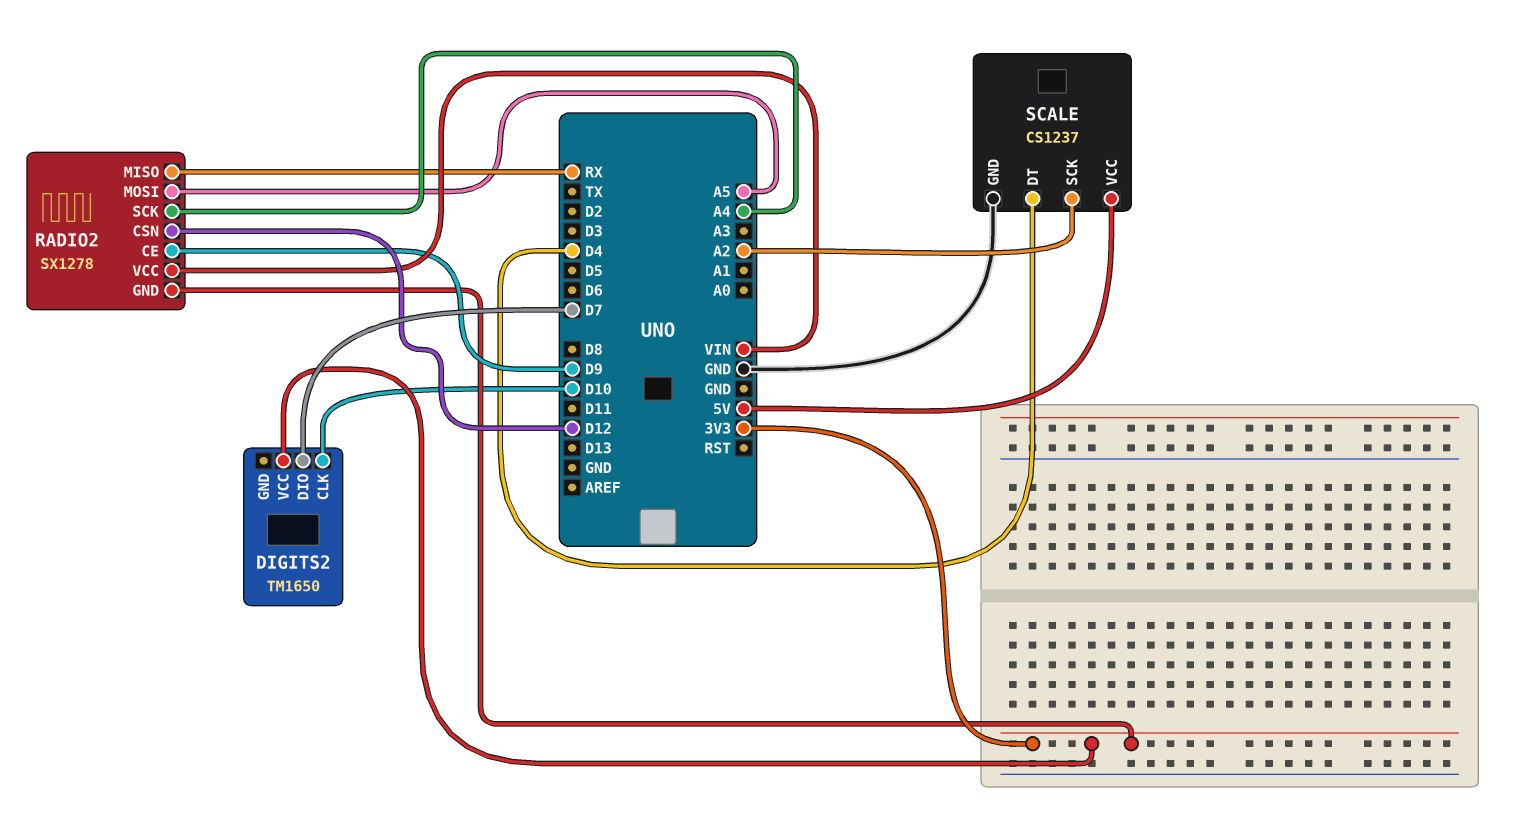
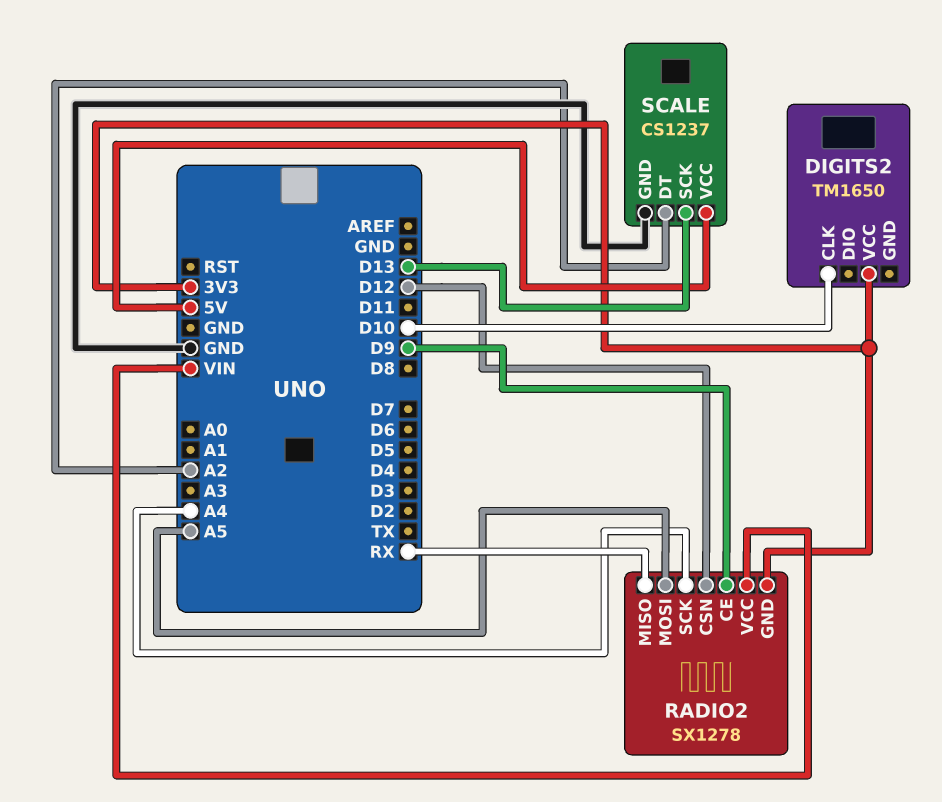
DIGITS2 pin DIO: D7 -> none
SCALE pin DT: D4 -> A2
SCALE pin SCK: A2 -> D13

